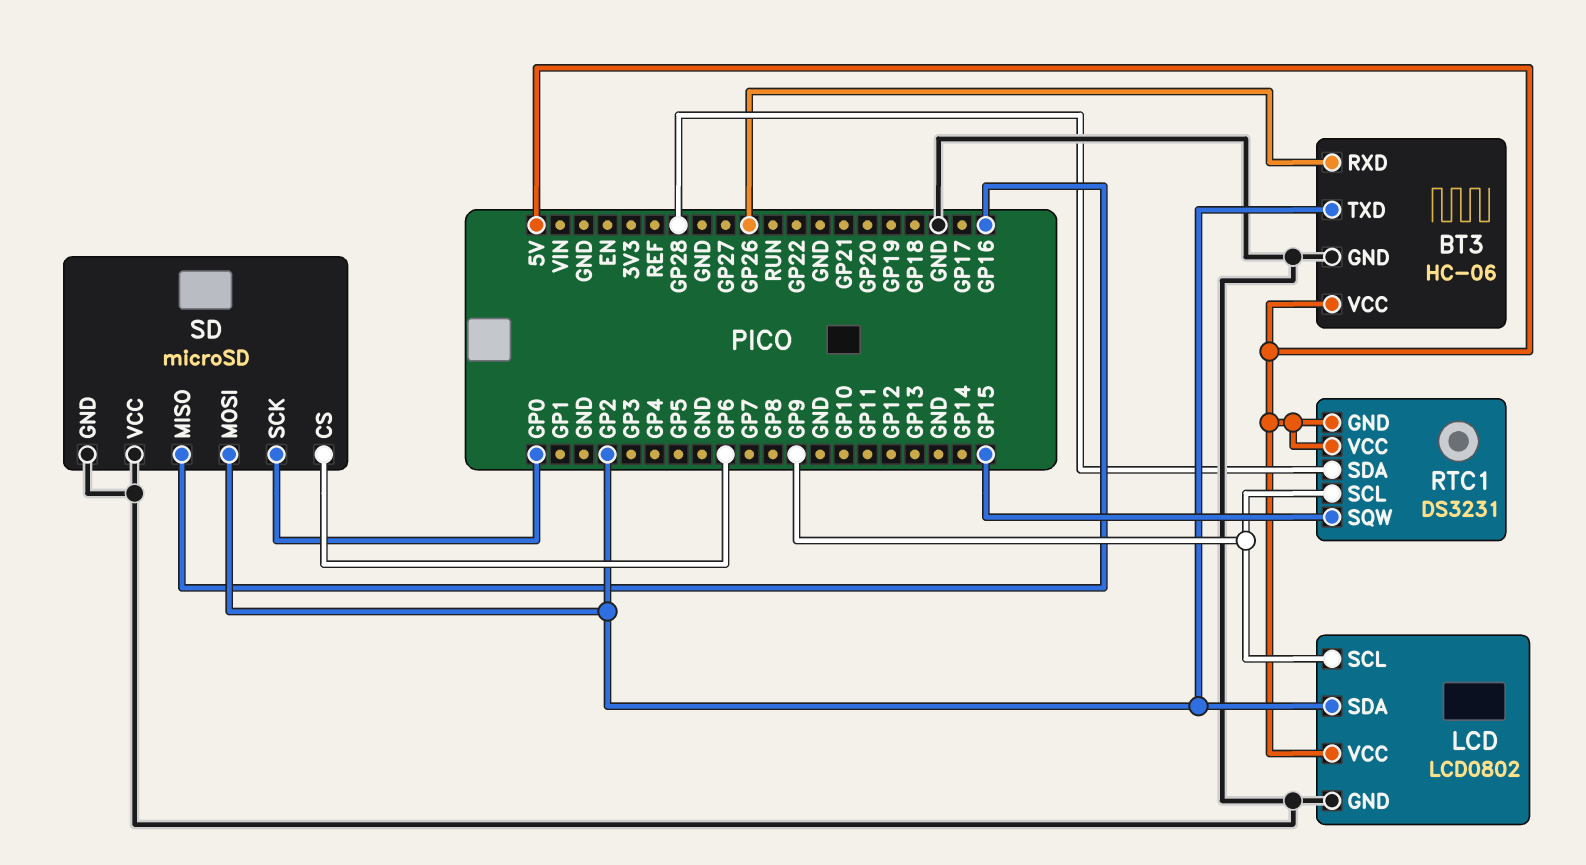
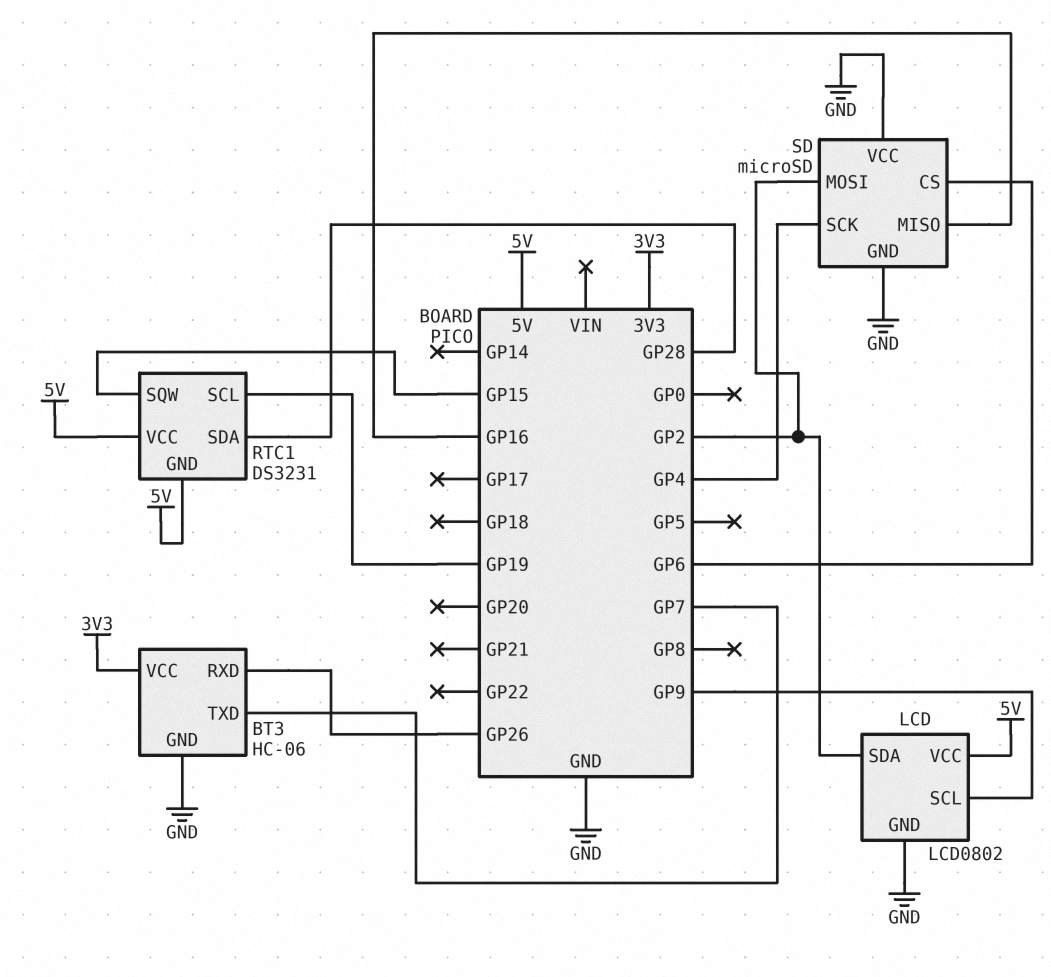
BT3 pin TXD: GP2 -> GP7
BT3 pin VCC: 5V -> 3V3
RTC1 pin SCL: GP9 -> GP19
SD pin SCK: GP0 -> GP4

